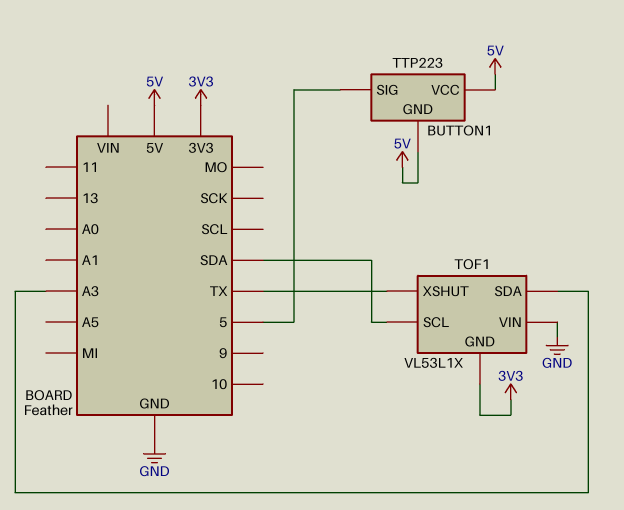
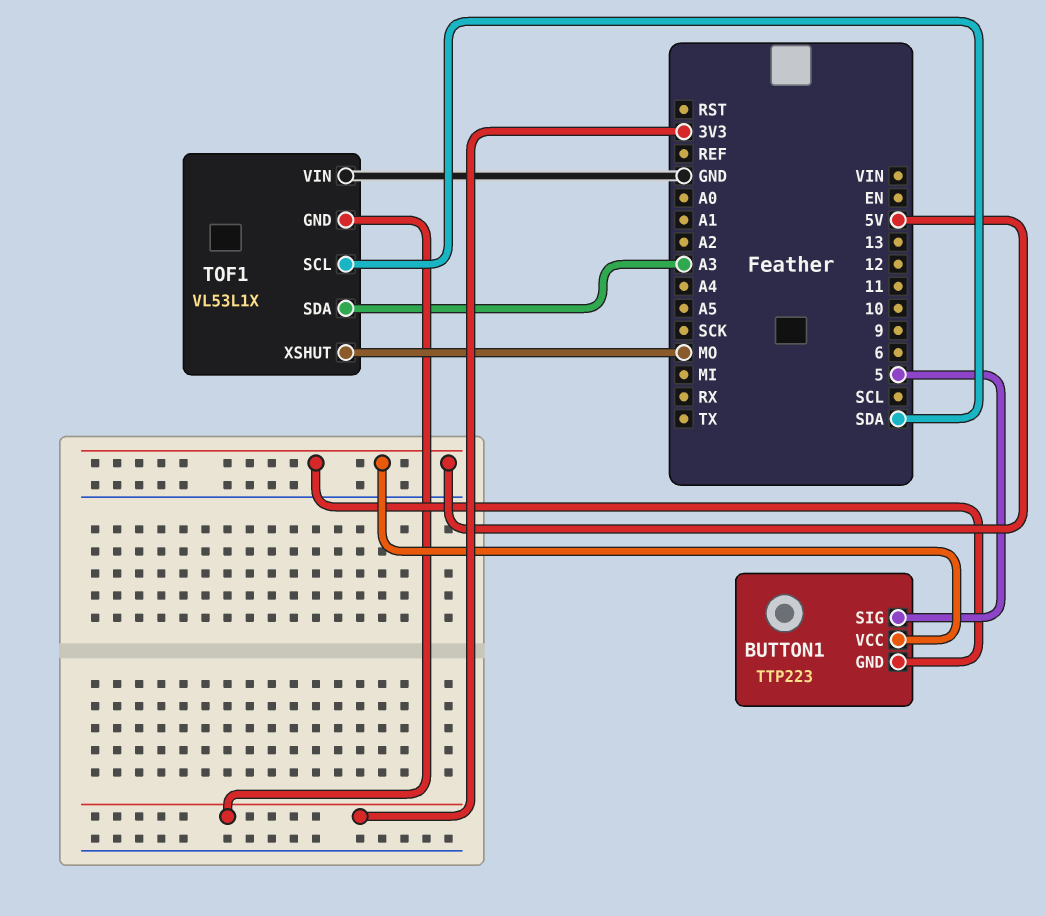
TOF1 pin XSHUT: TX -> MO

